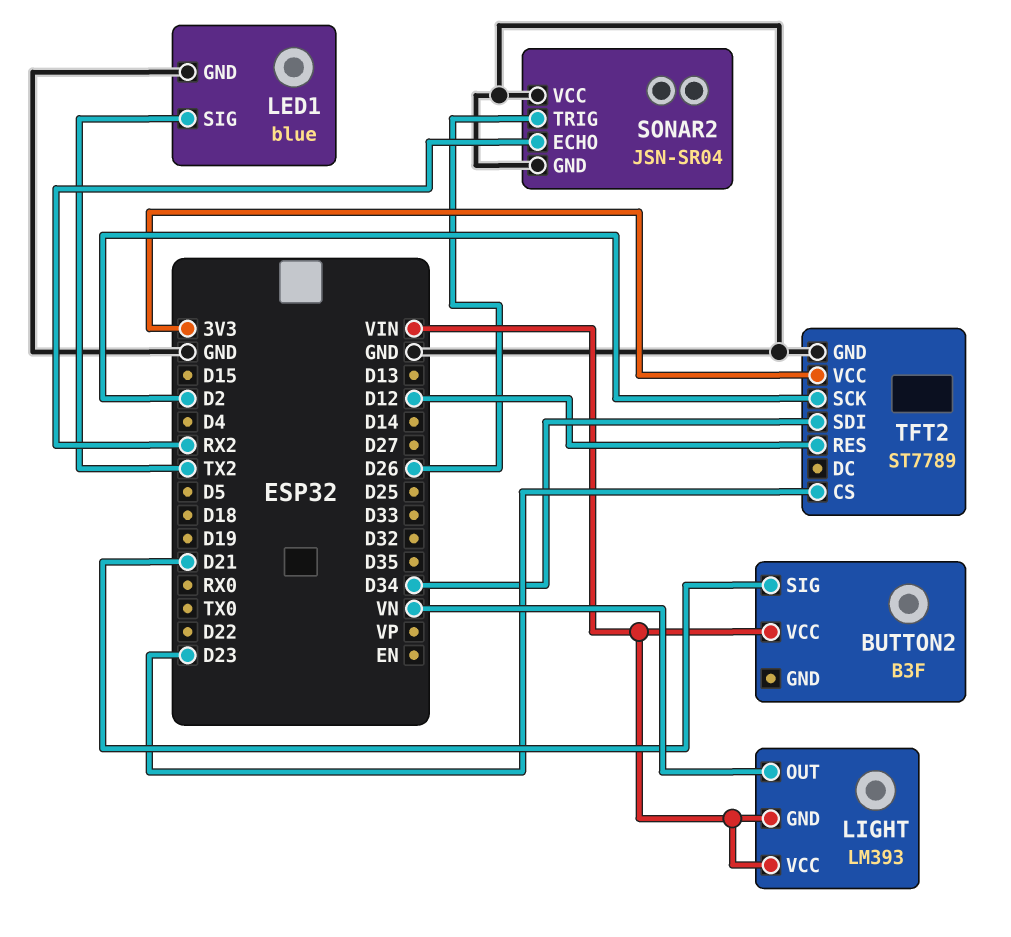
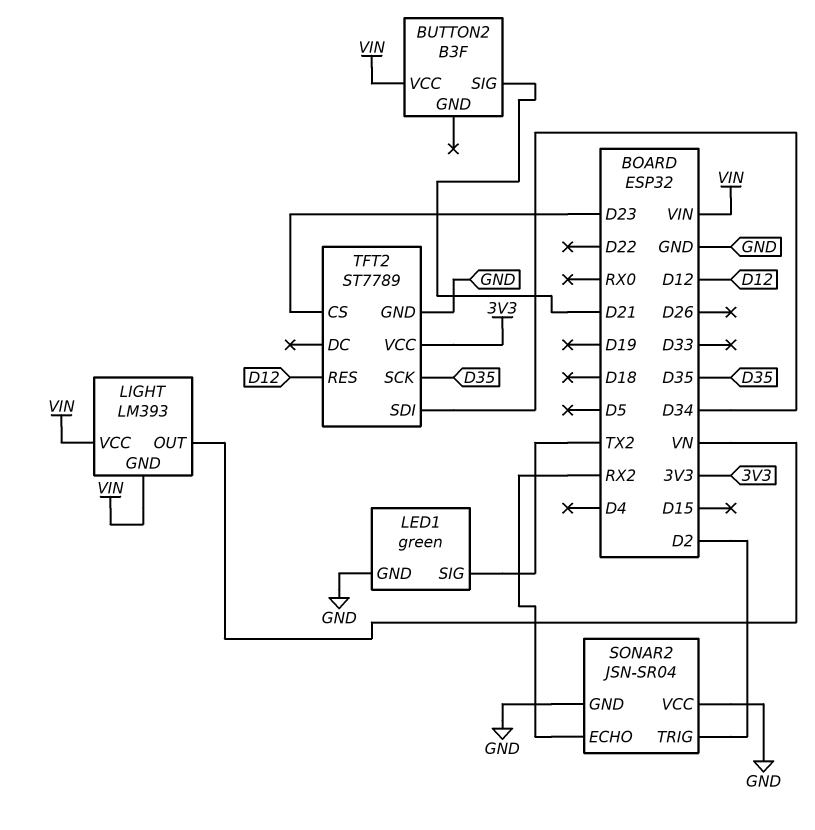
LED1: blue -> green
SONAR2 pin TRIG: D26 -> D2
TFT2 pin SCK: D2 -> D35

